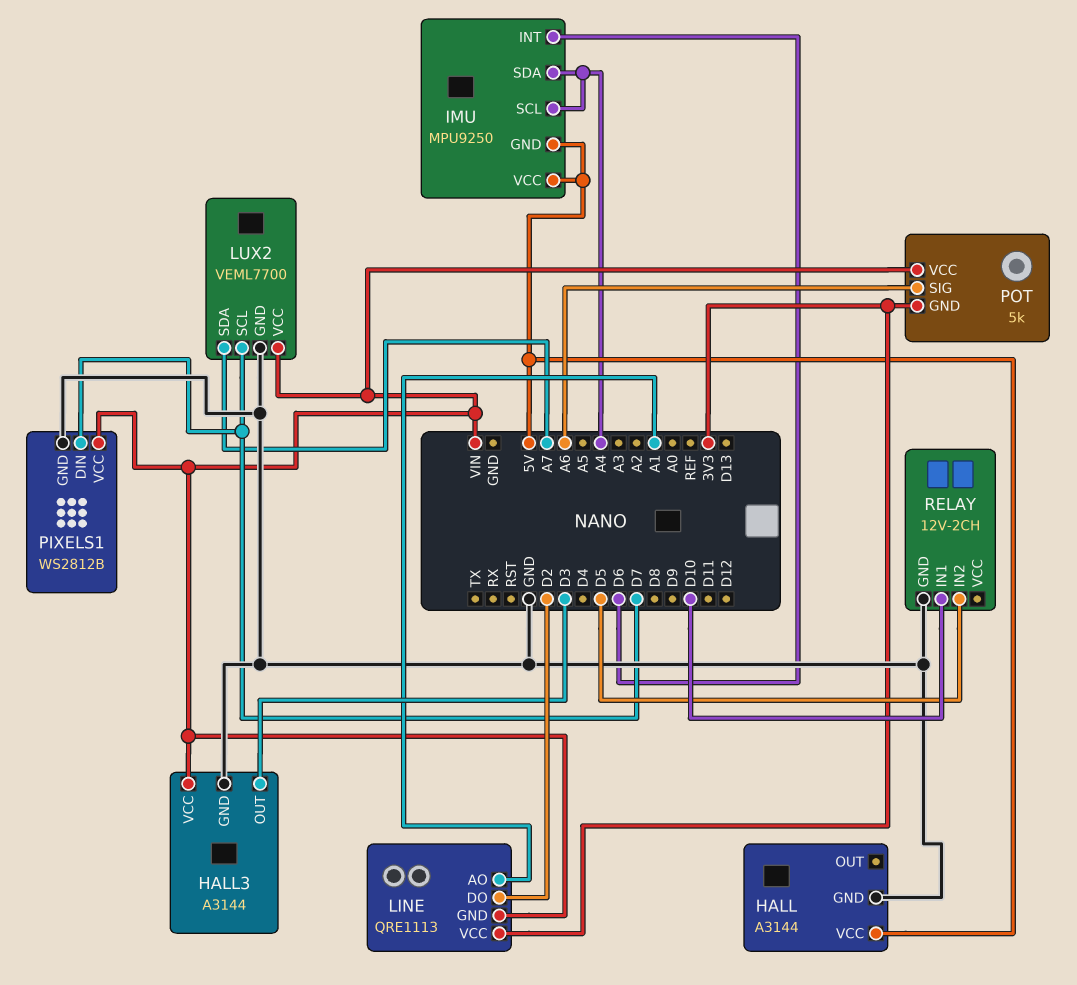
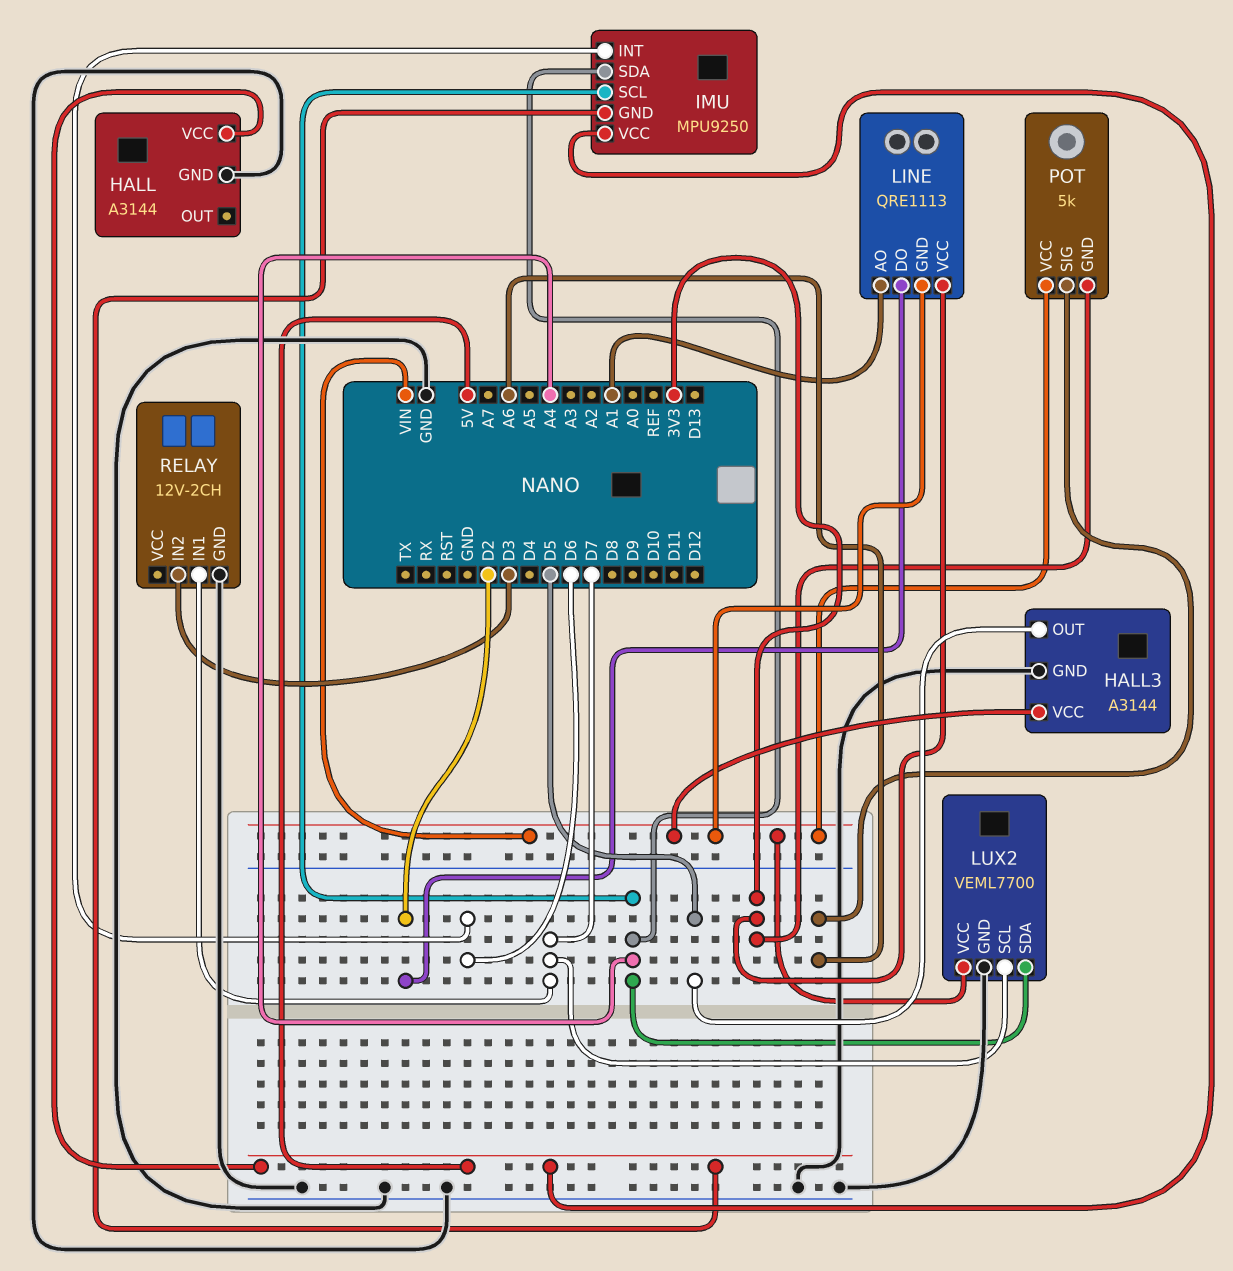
HALL3 pin OUT: D3 -> D5
LUX2 pin SDA: A7 -> A4
PIXELS1: WS2812B -> none
PIXELS1 pin DIN: D7 -> none
PIXELS1 pin GND: GND -> none
PIXELS1 pin VCC: VIN -> none
RELAY pin IN1: D10 -> D7
RELAY pin IN2: D5 -> D3

